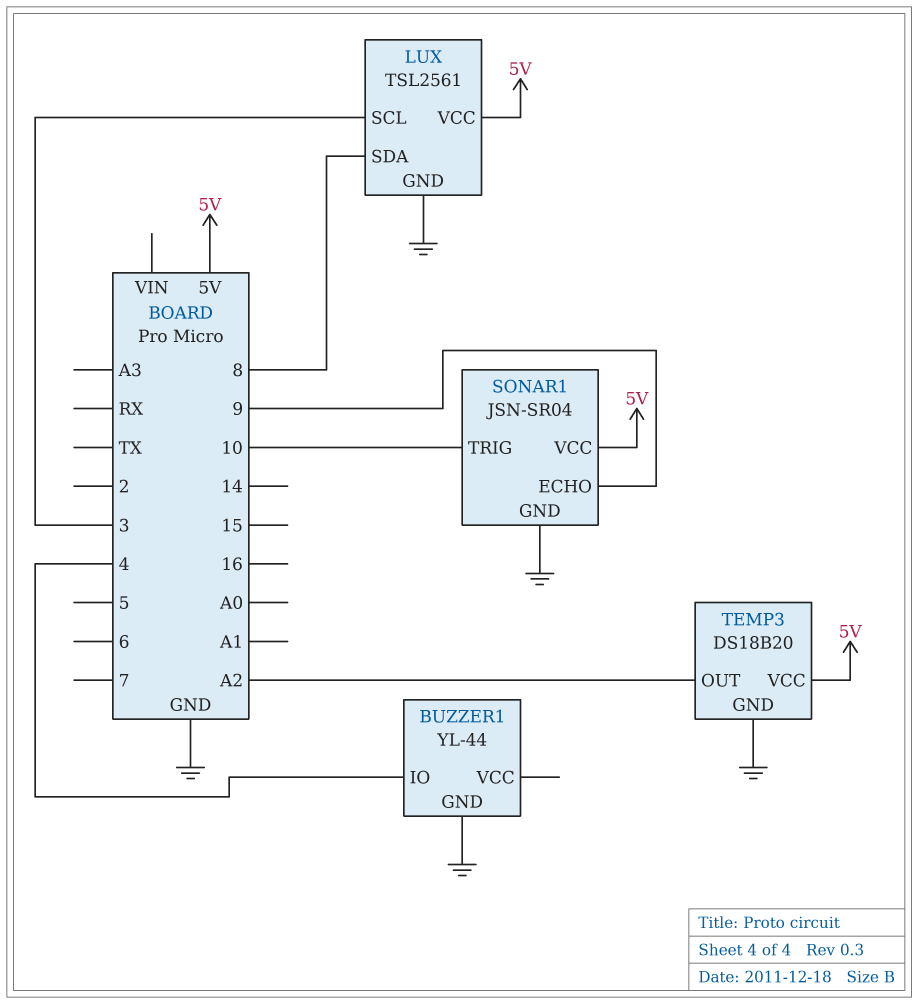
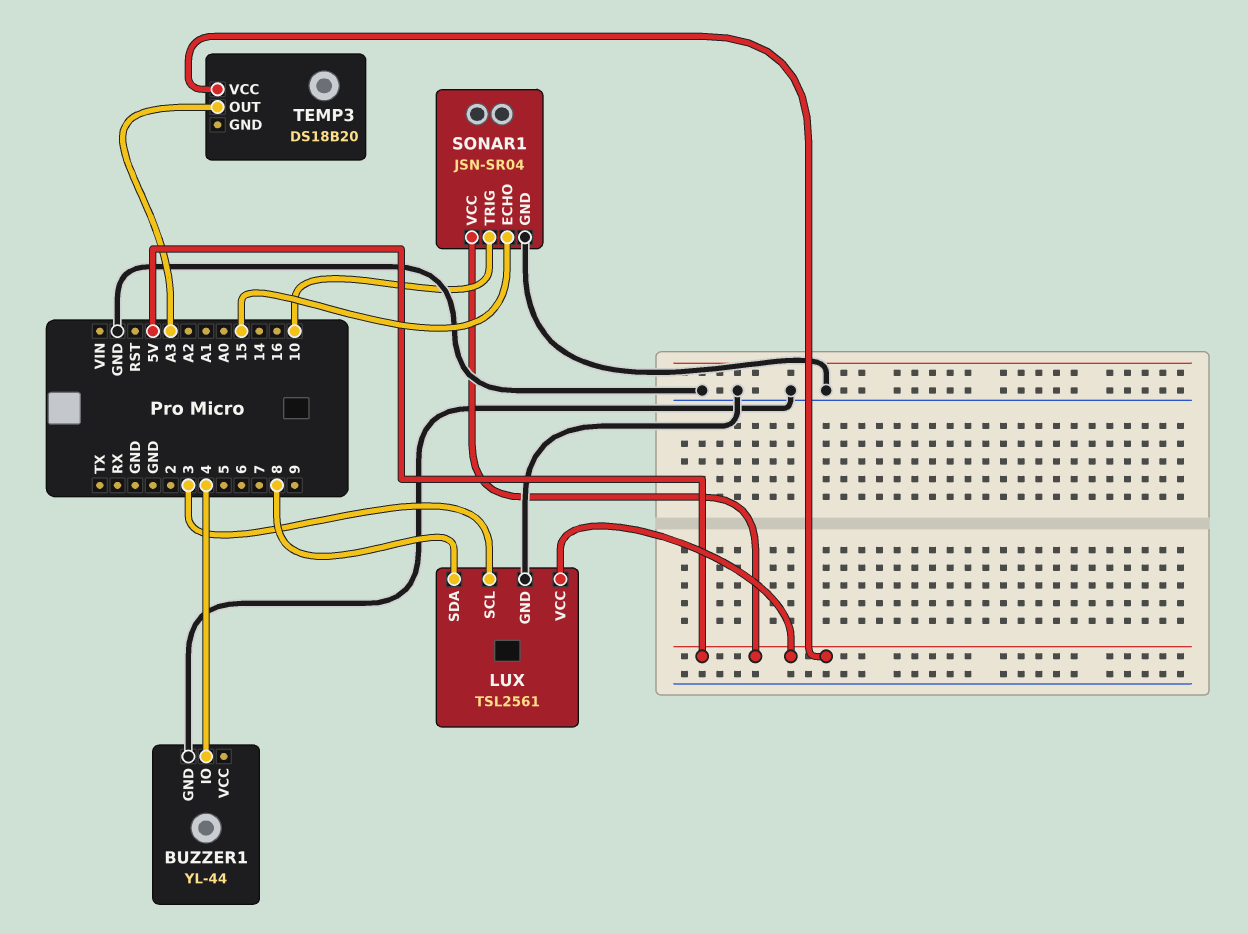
SONAR1 pin ECHO: 9 -> 15
TEMP3 pin GND: GND -> none
TEMP3 pin OUT: A2 -> A3

